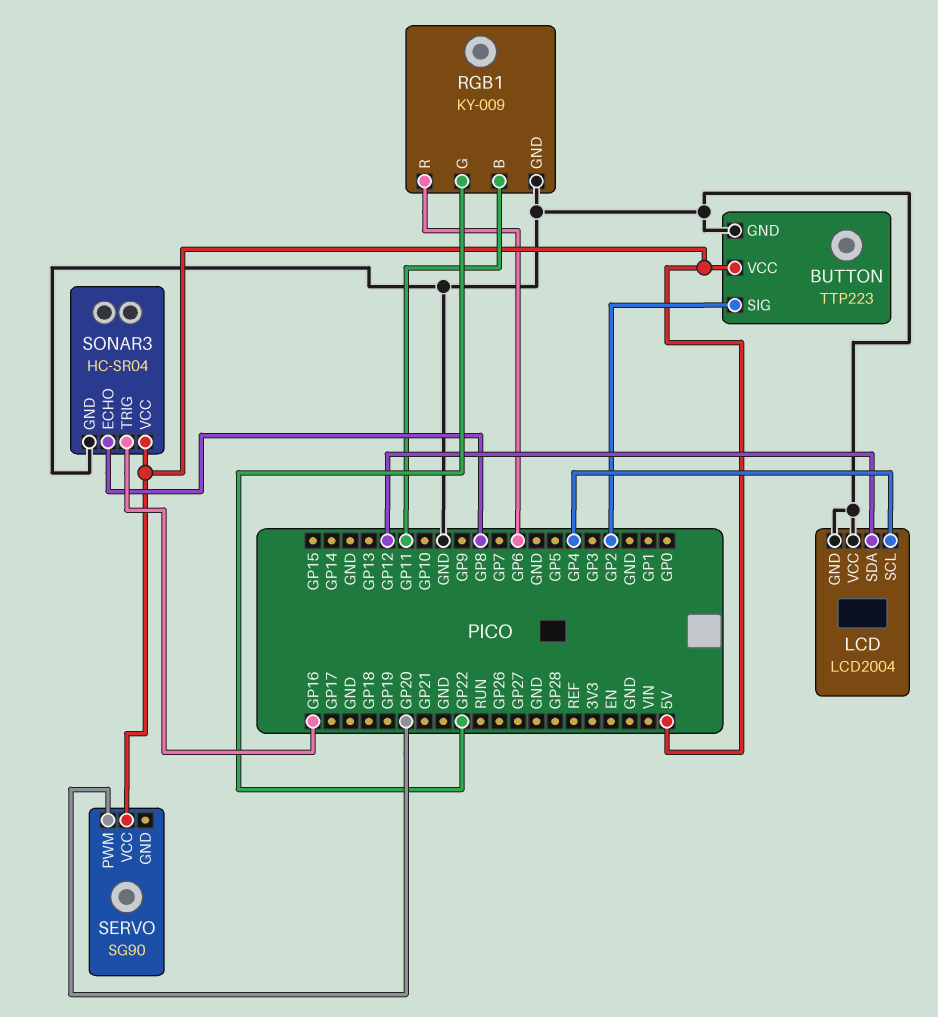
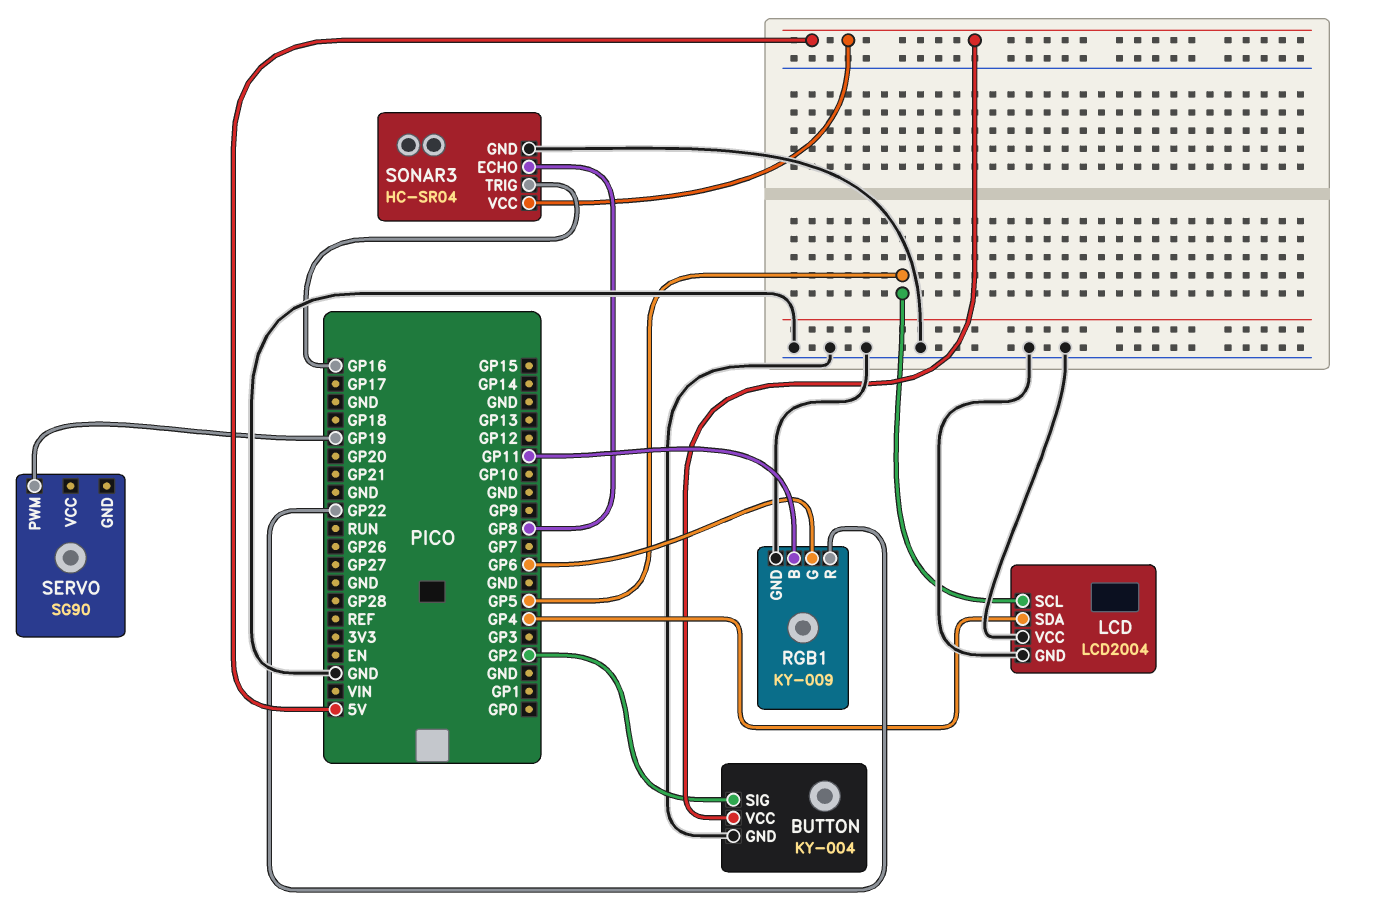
BUTTON: TTP223 -> KY-004
LCD pin SCL: GP4 -> GP5
LCD pin SDA: GP12 -> GP4
RGB1 pin G: GP22 -> GP6
RGB1 pin R: GP6 -> GP22
SERVO pin PWM: GP20 -> GP19
SERVO pin VCC: 5V -> none

